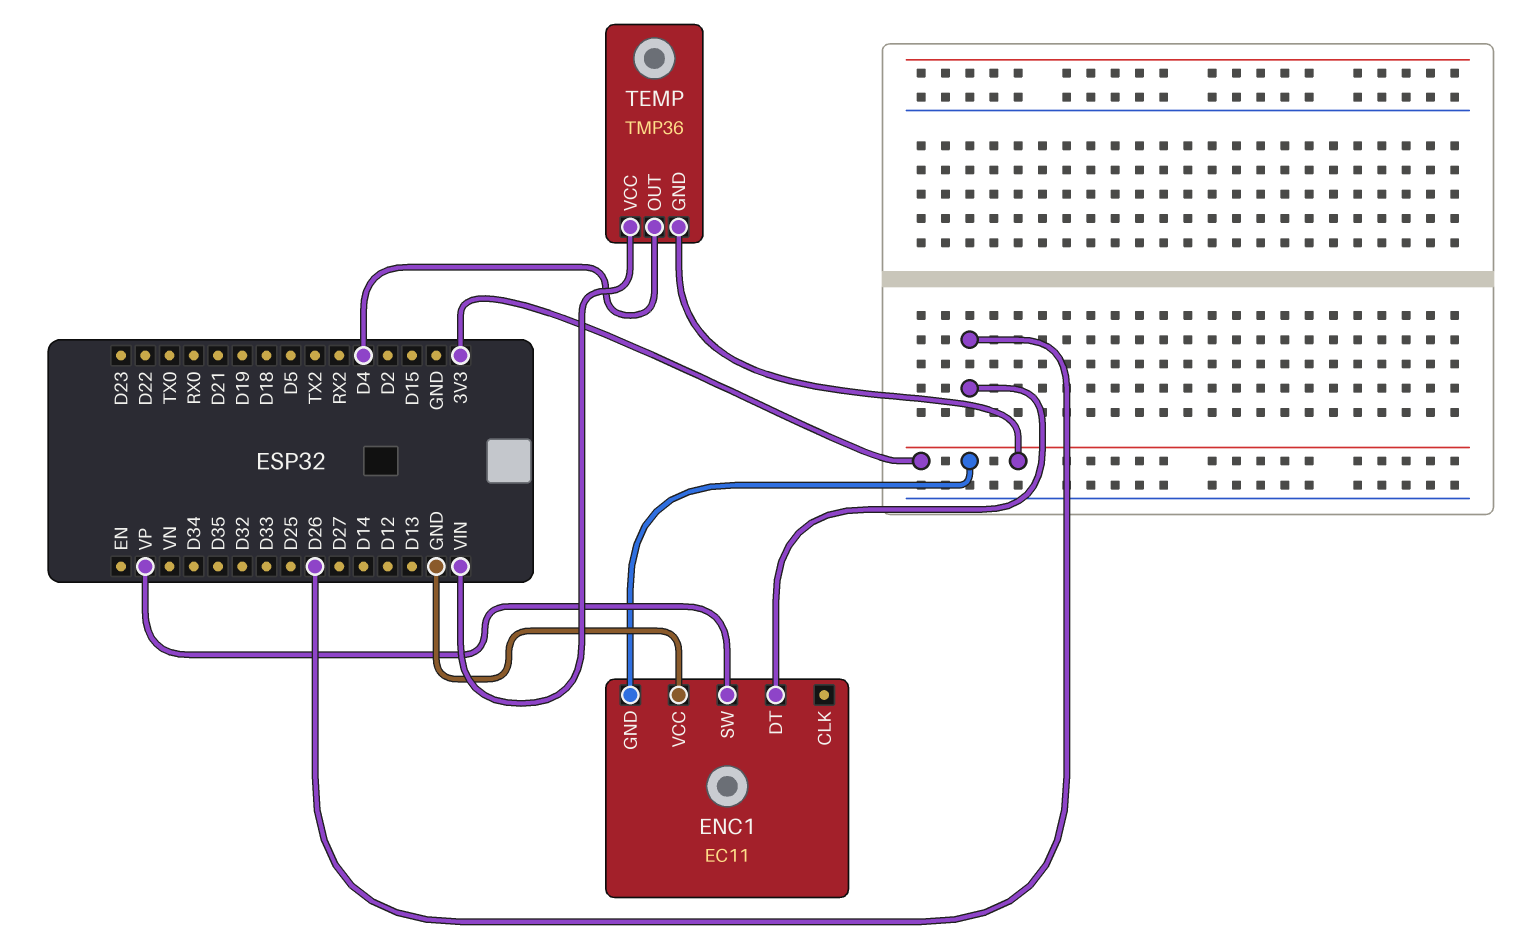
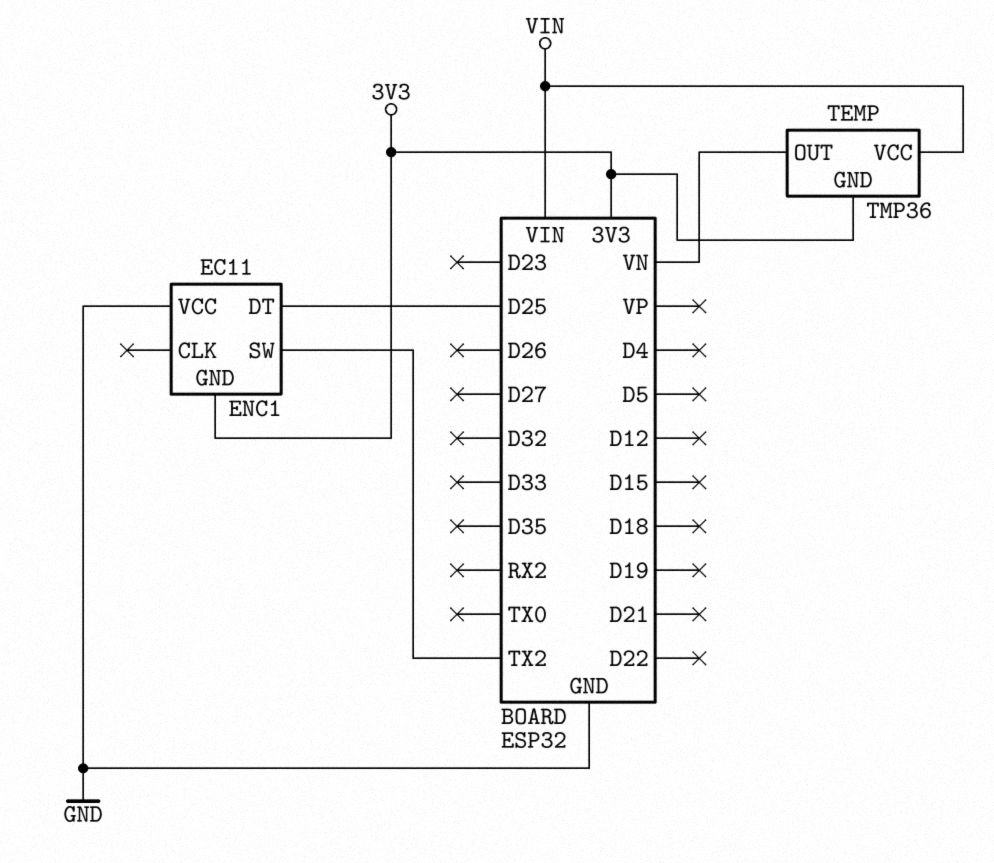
ENC1 pin DT: D26 -> D25
ENC1 pin SW: VP -> TX2
TEMP pin OUT: D4 -> VN

